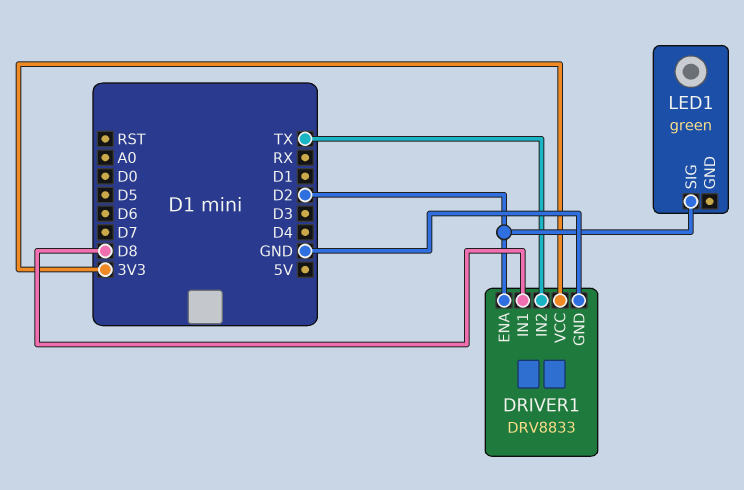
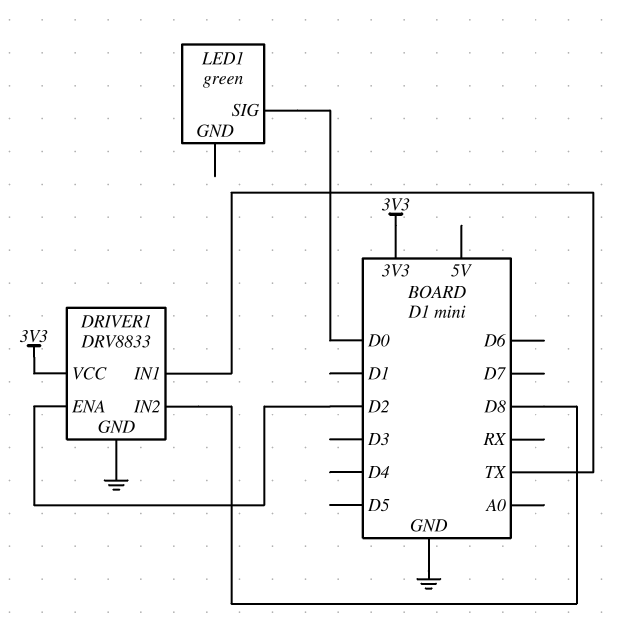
DRIVER1 pin IN1: D8 -> TX
DRIVER1 pin IN2: TX -> D8
LED1 pin SIG: D2 -> D0

